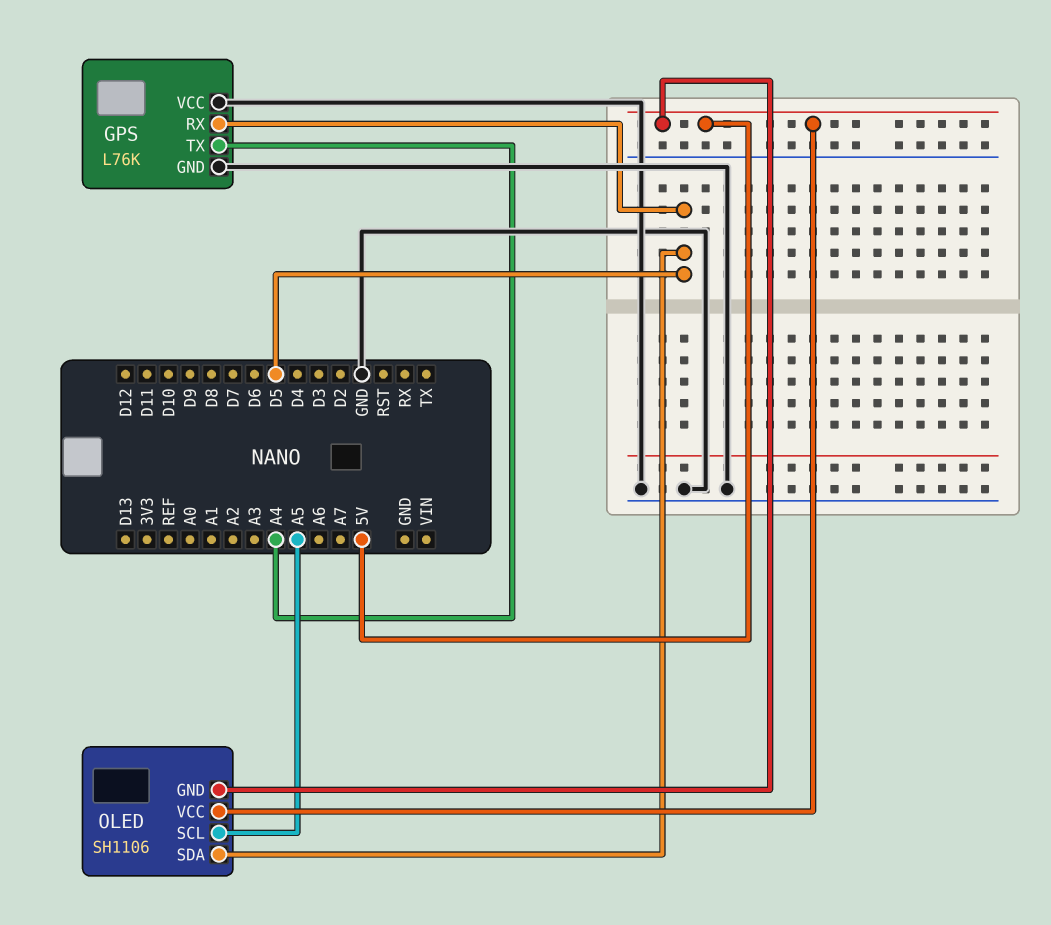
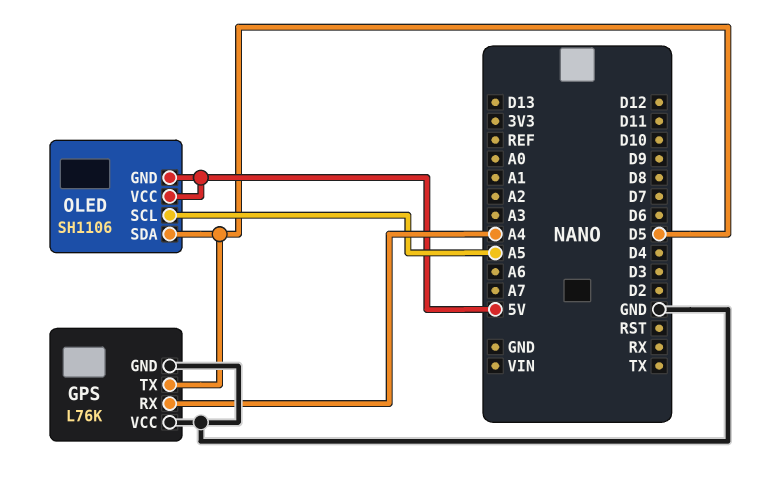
GPS pin RX: D5 -> A4
GPS pin TX: A4 -> D5

